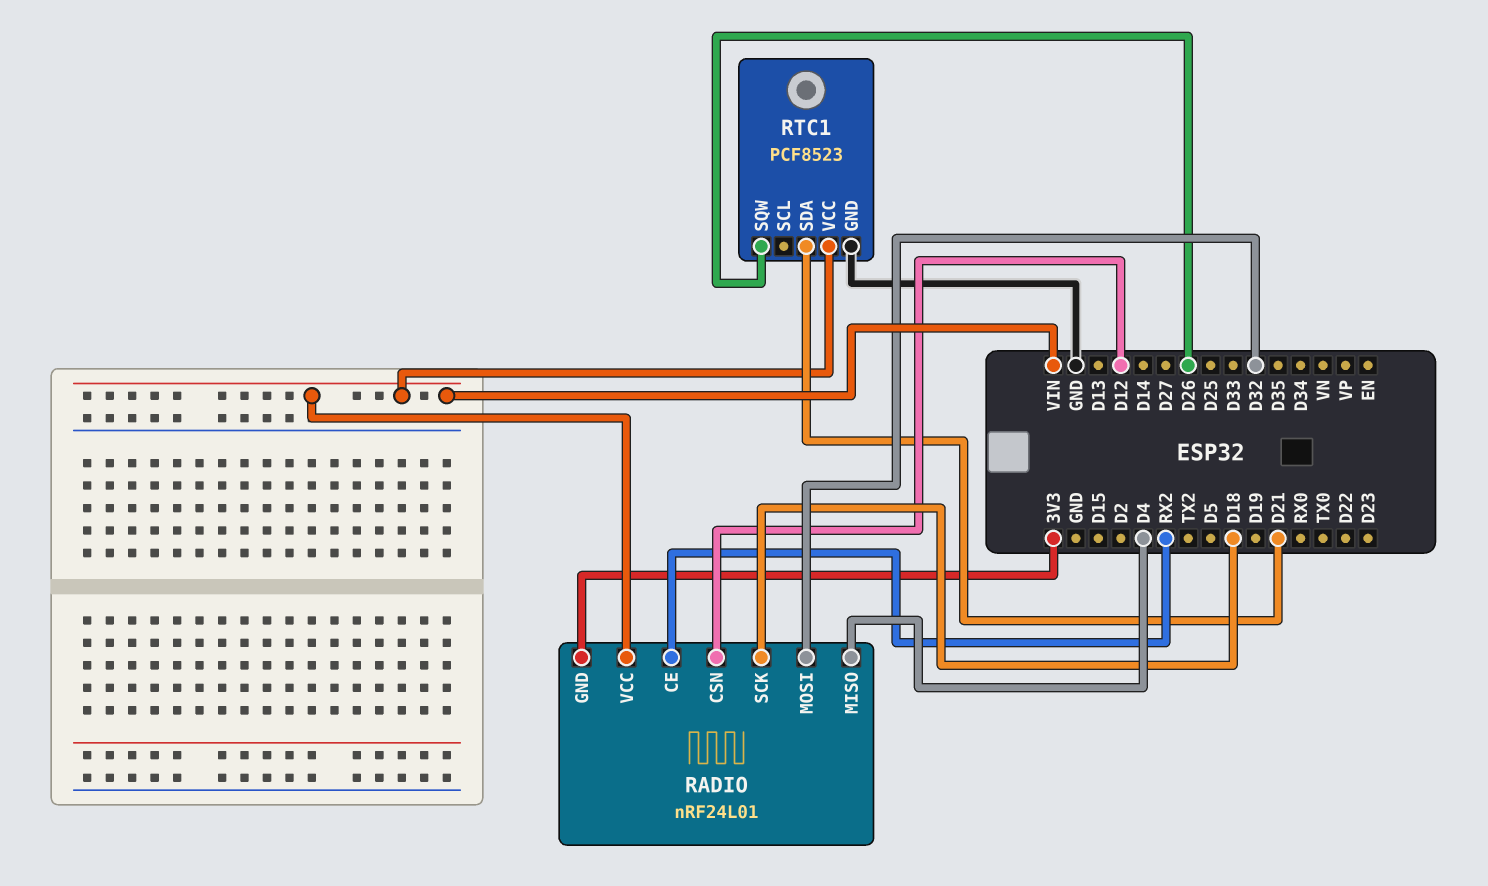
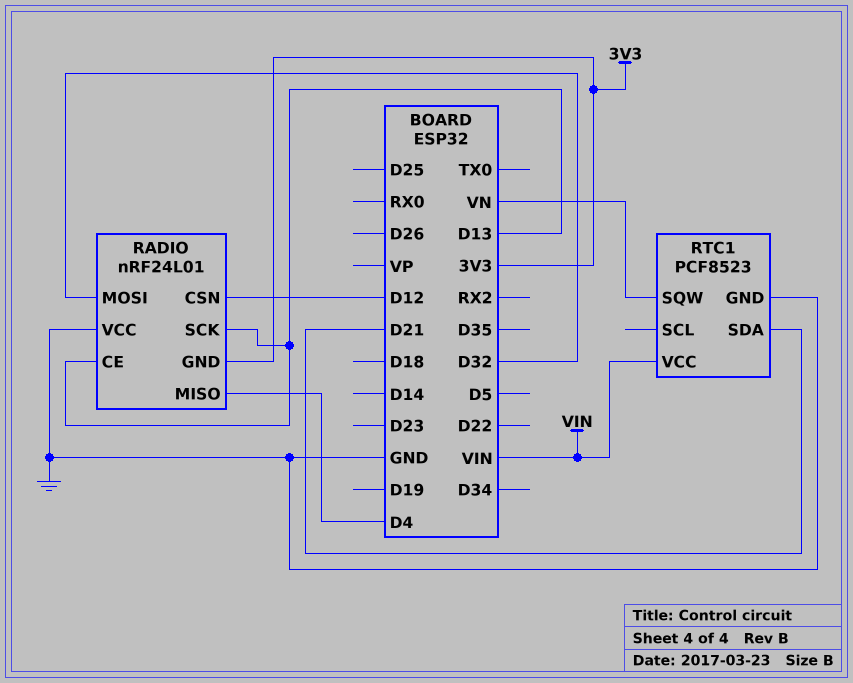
RADIO pin CE: RX2 -> D13
RADIO pin SCK: D18 -> D13
RADIO pin VCC: VIN -> GND
RTC1 pin SQW: D26 -> VN

